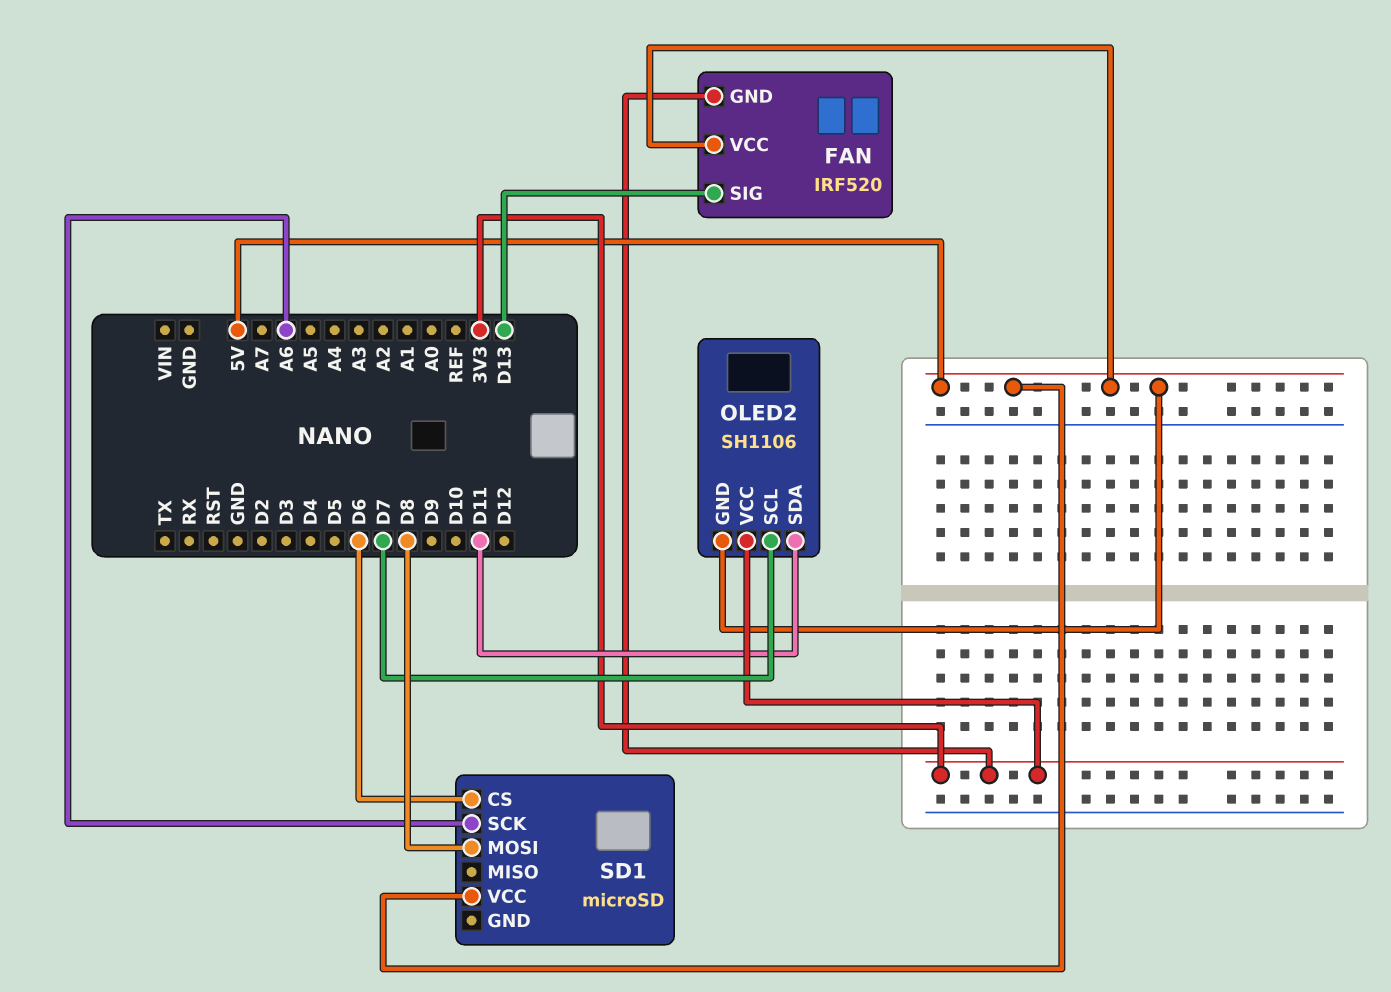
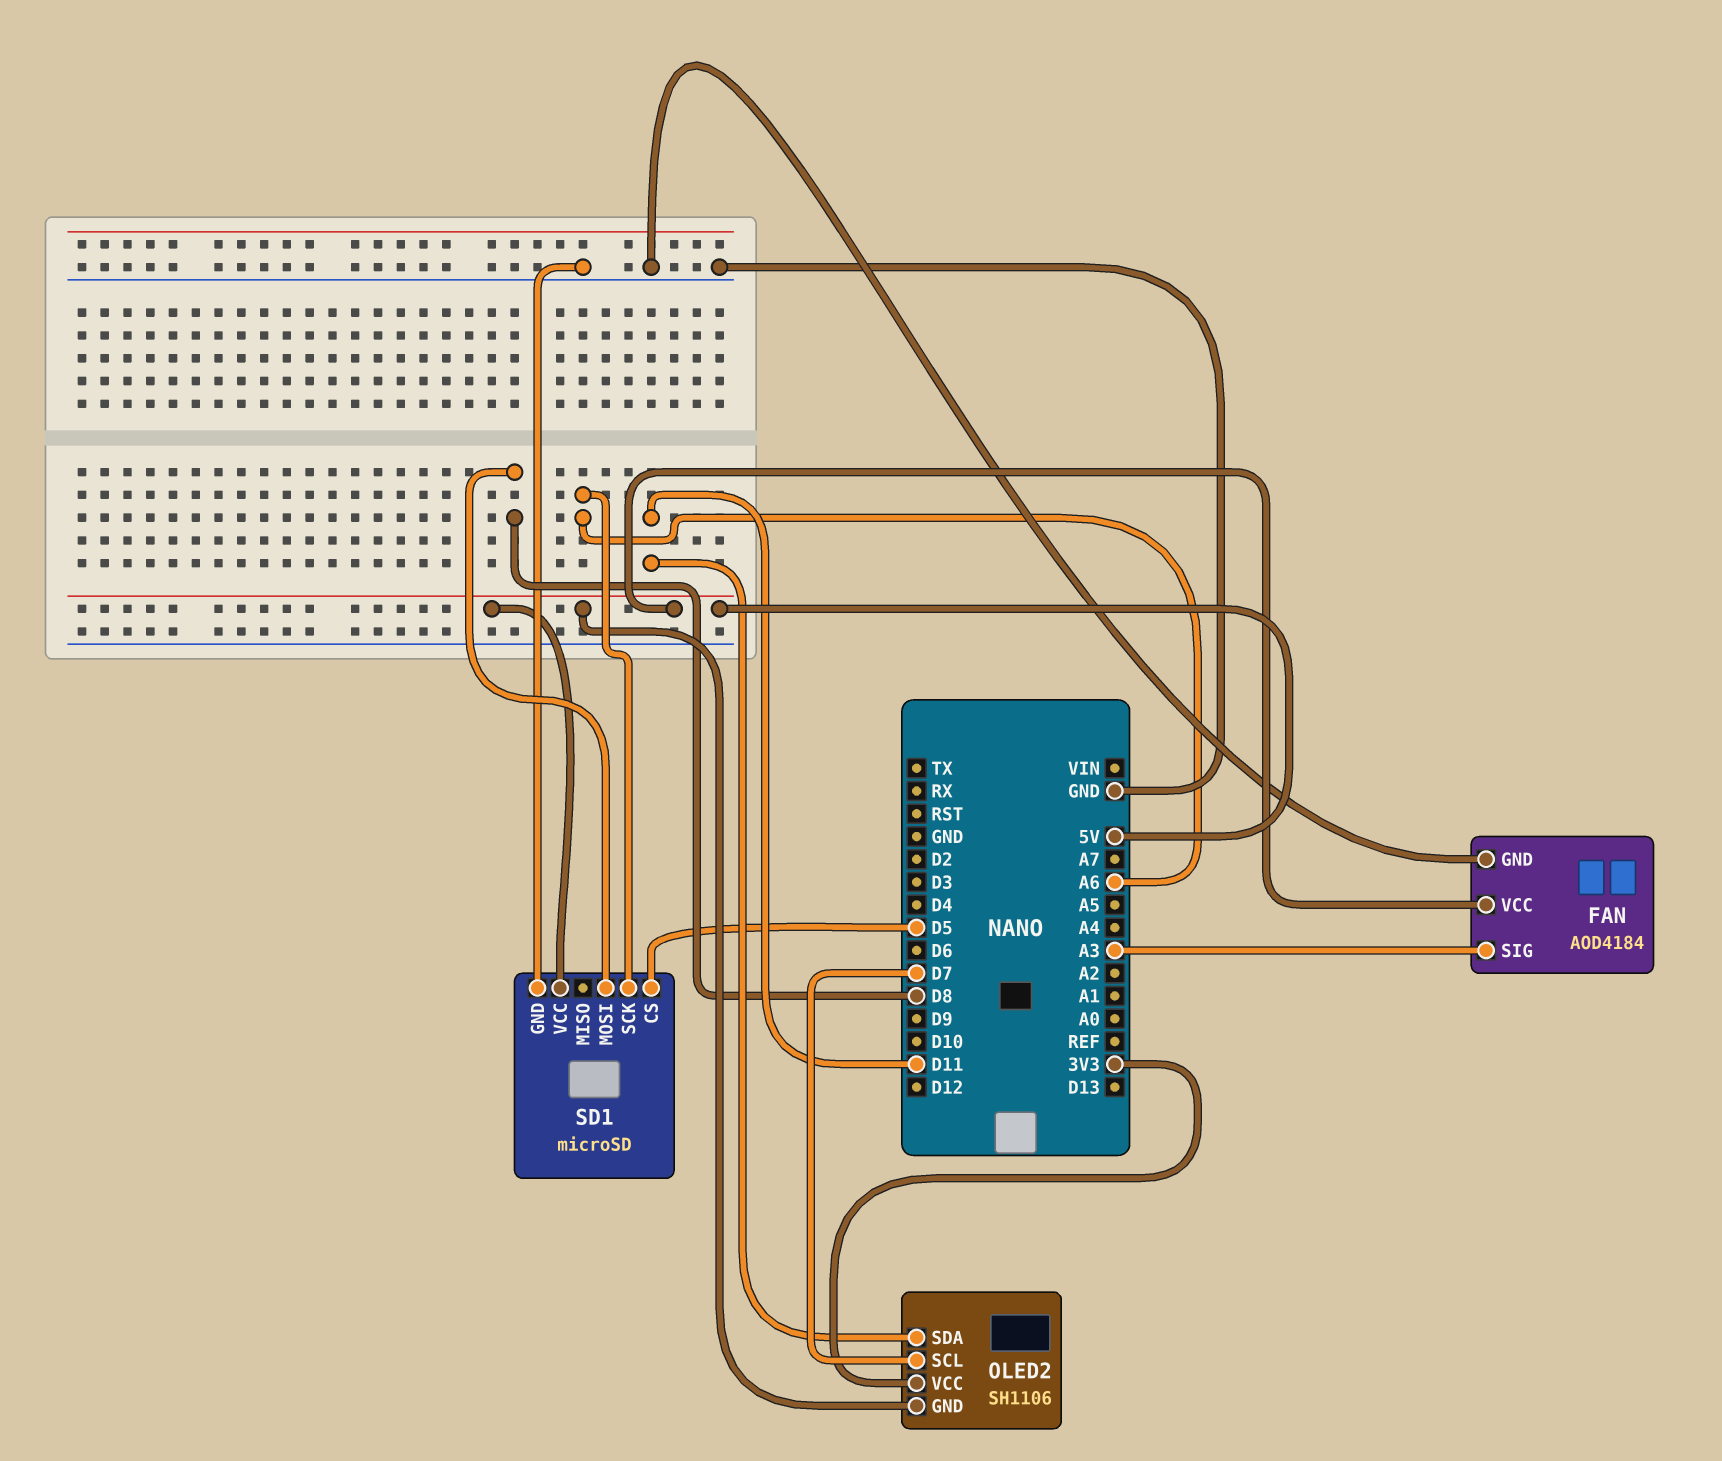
FAN: IRF520 -> AOD4184
FAN pin GND: 3V3 -> GND
FAN pin SIG: D13 -> A3
SD1 pin CS: D6 -> D5
SD1 pin GND: none -> GND

